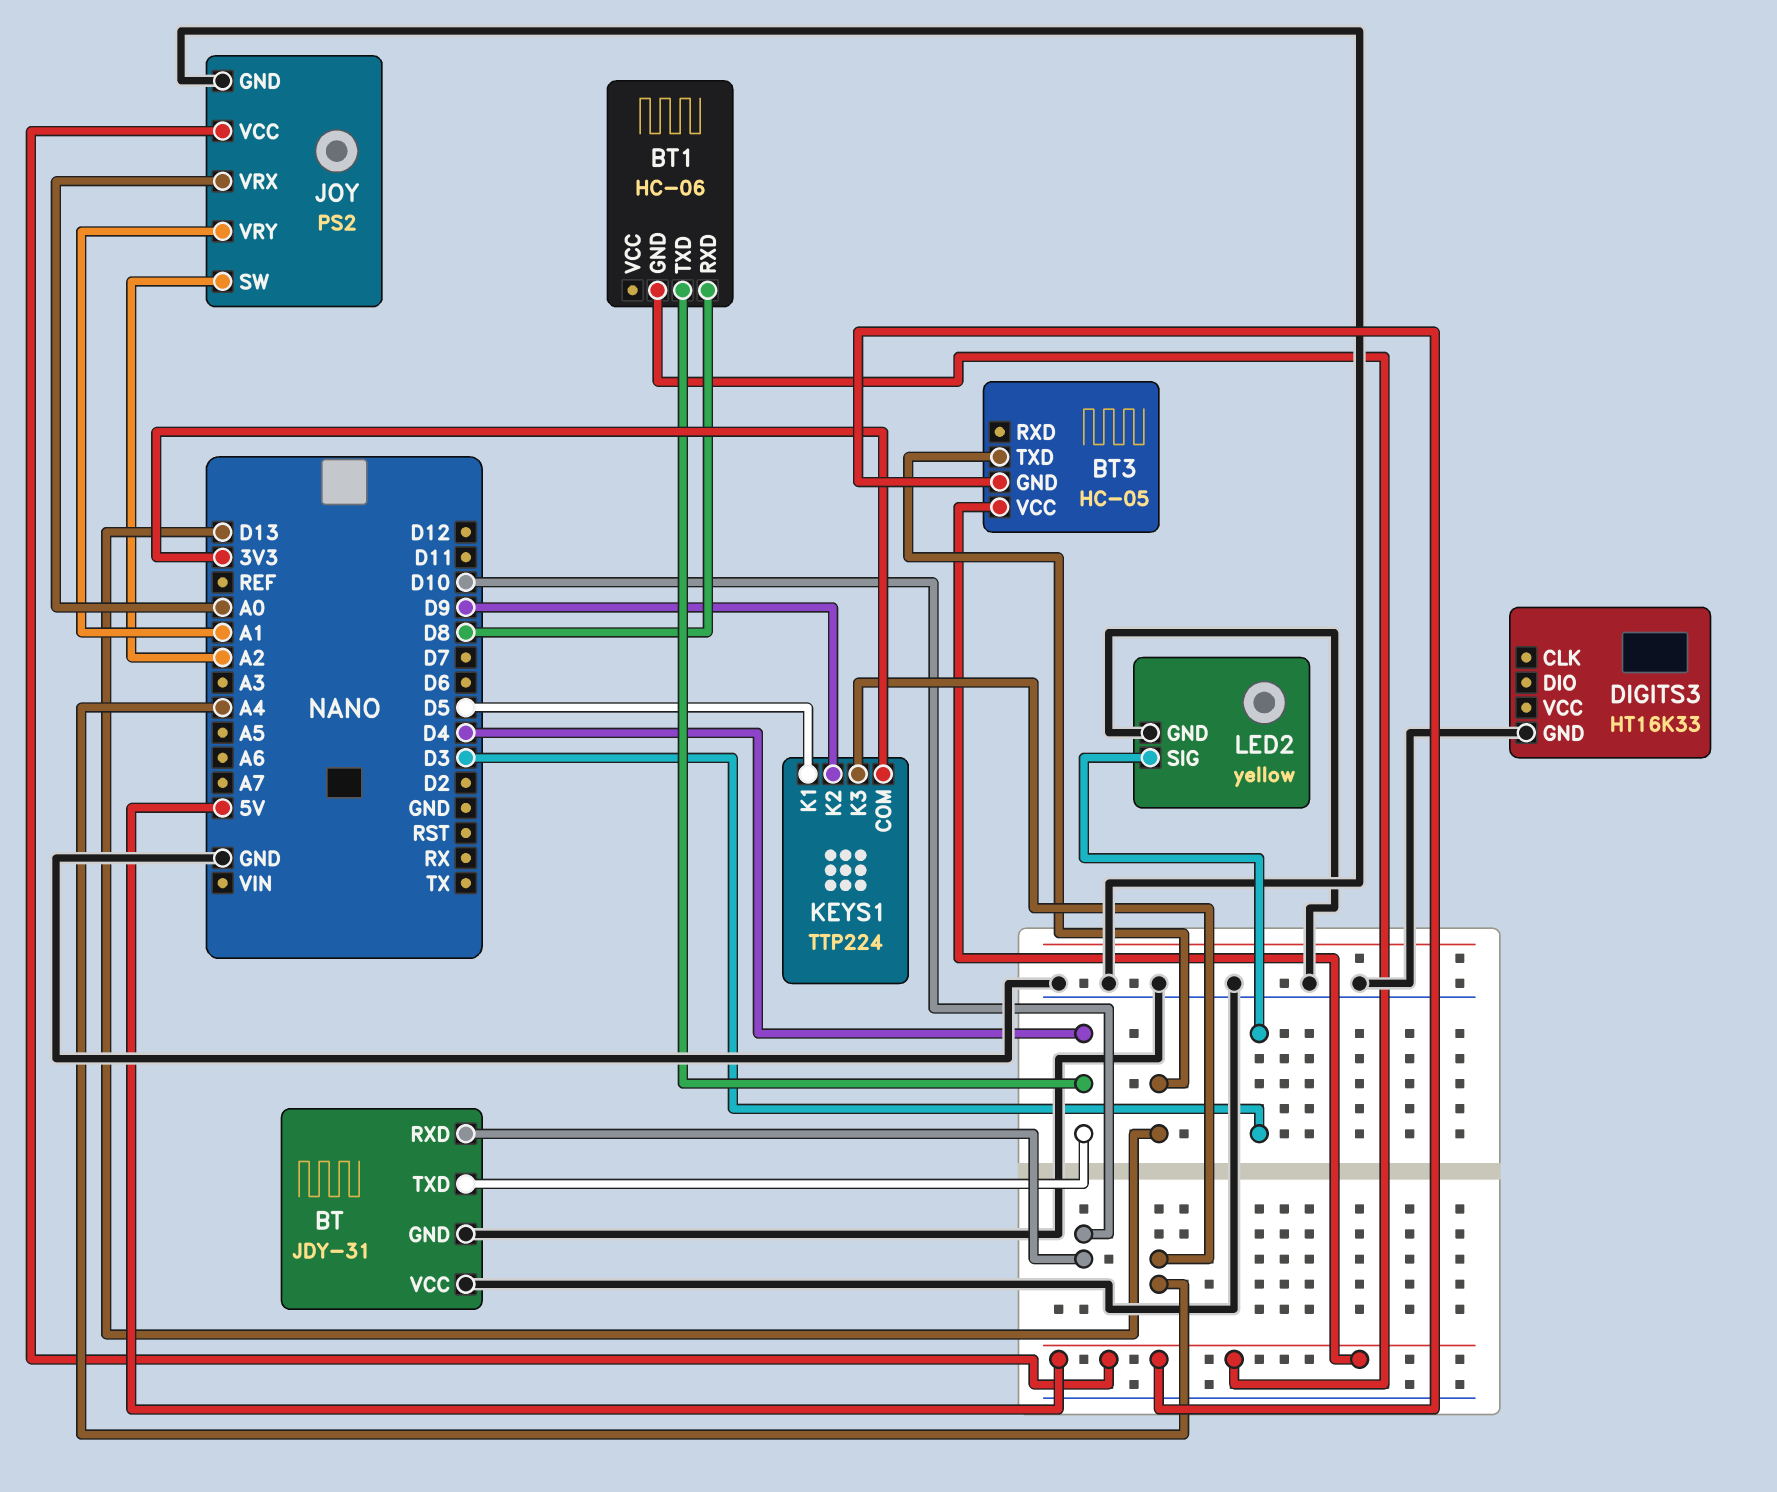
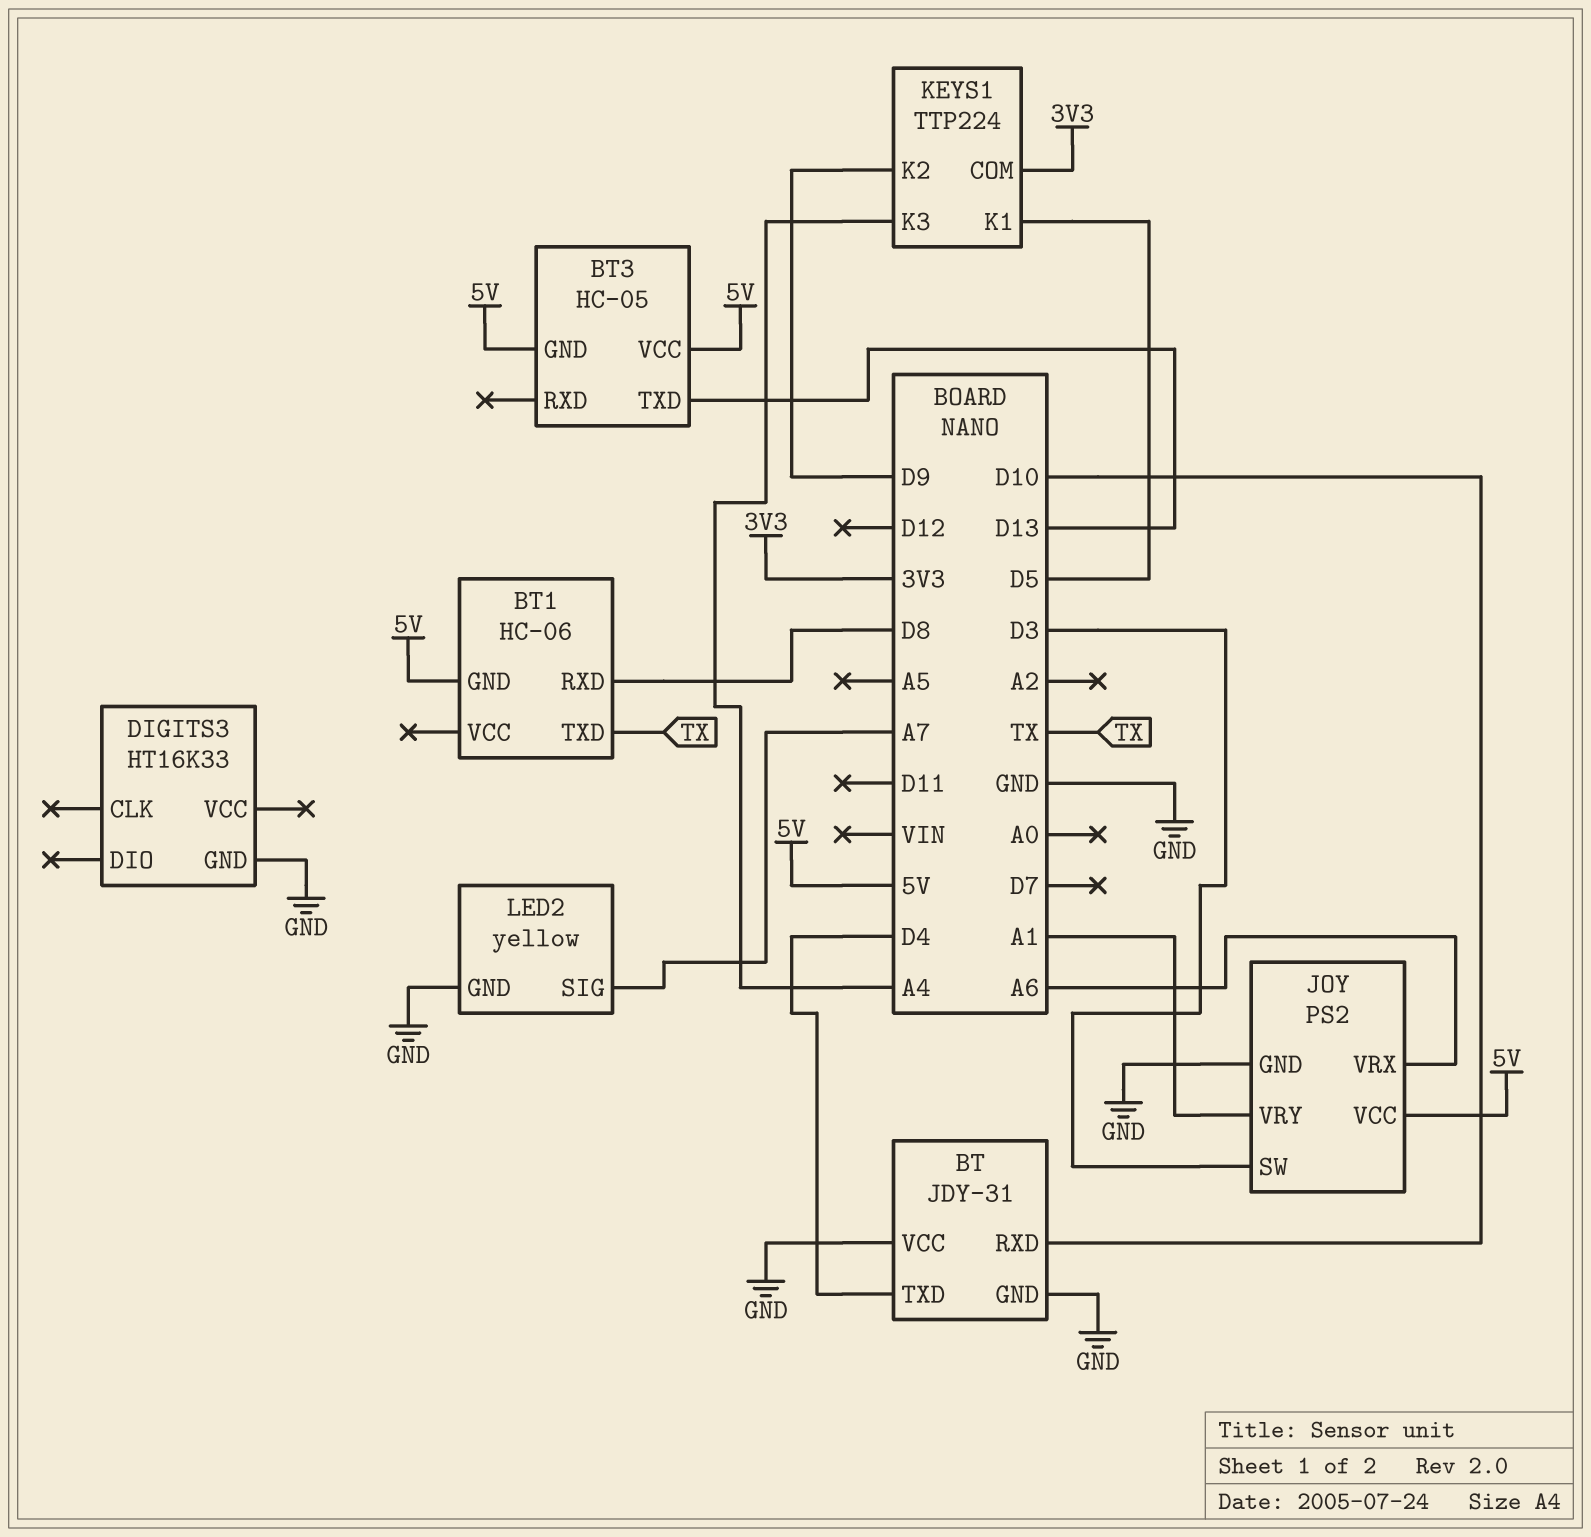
BT1 pin TXD: D4 -> TX
JOY pin SW: A2 -> D3
JOY pin VRX: A0 -> A6
LED2 pin SIG: D3 -> A7

